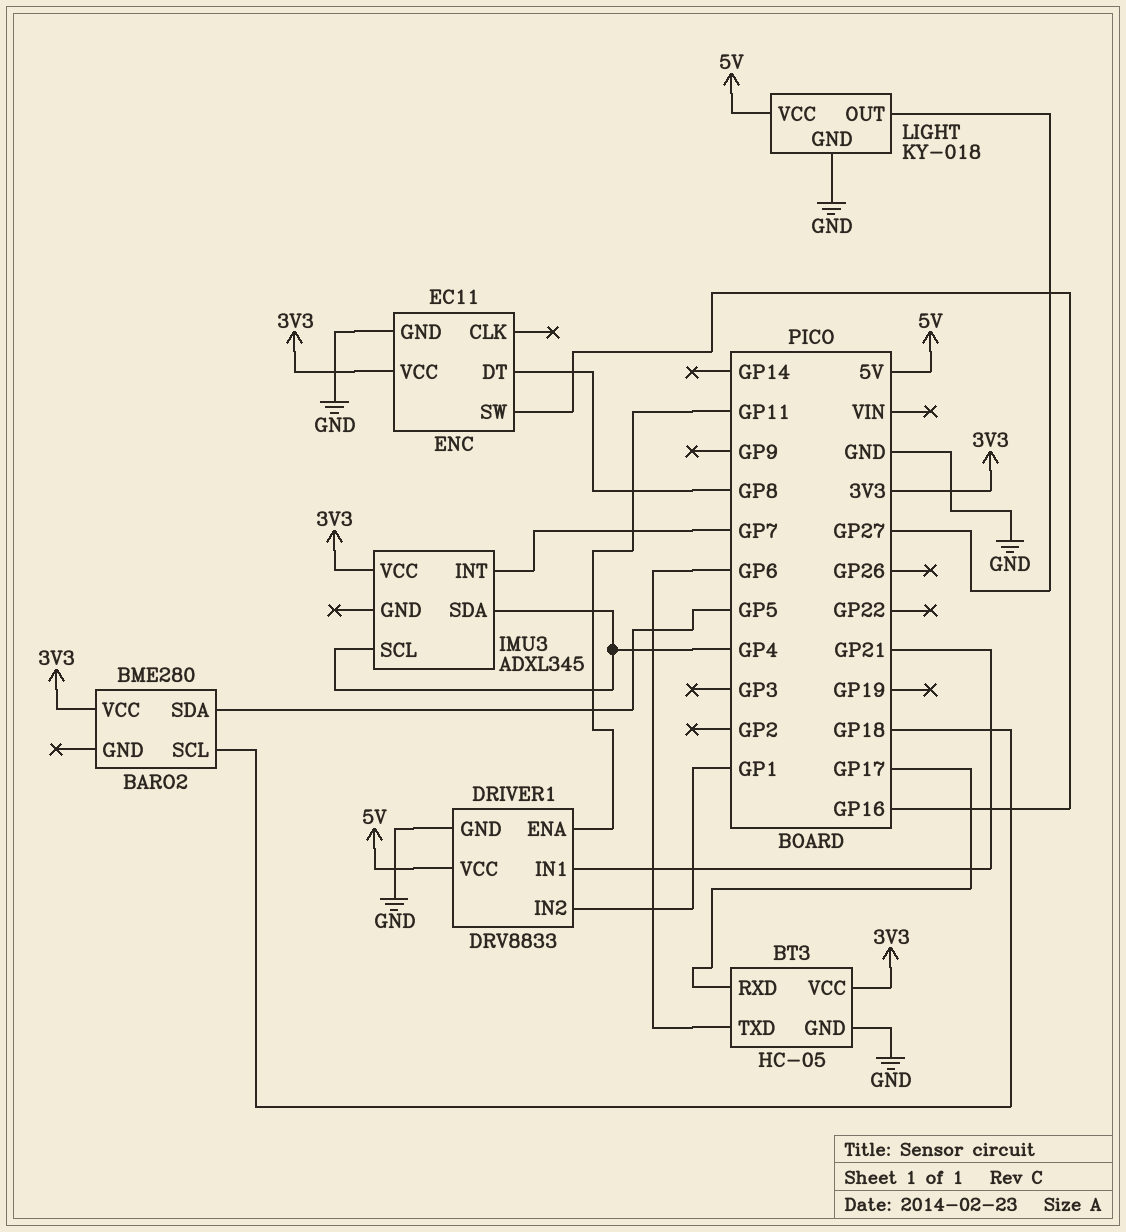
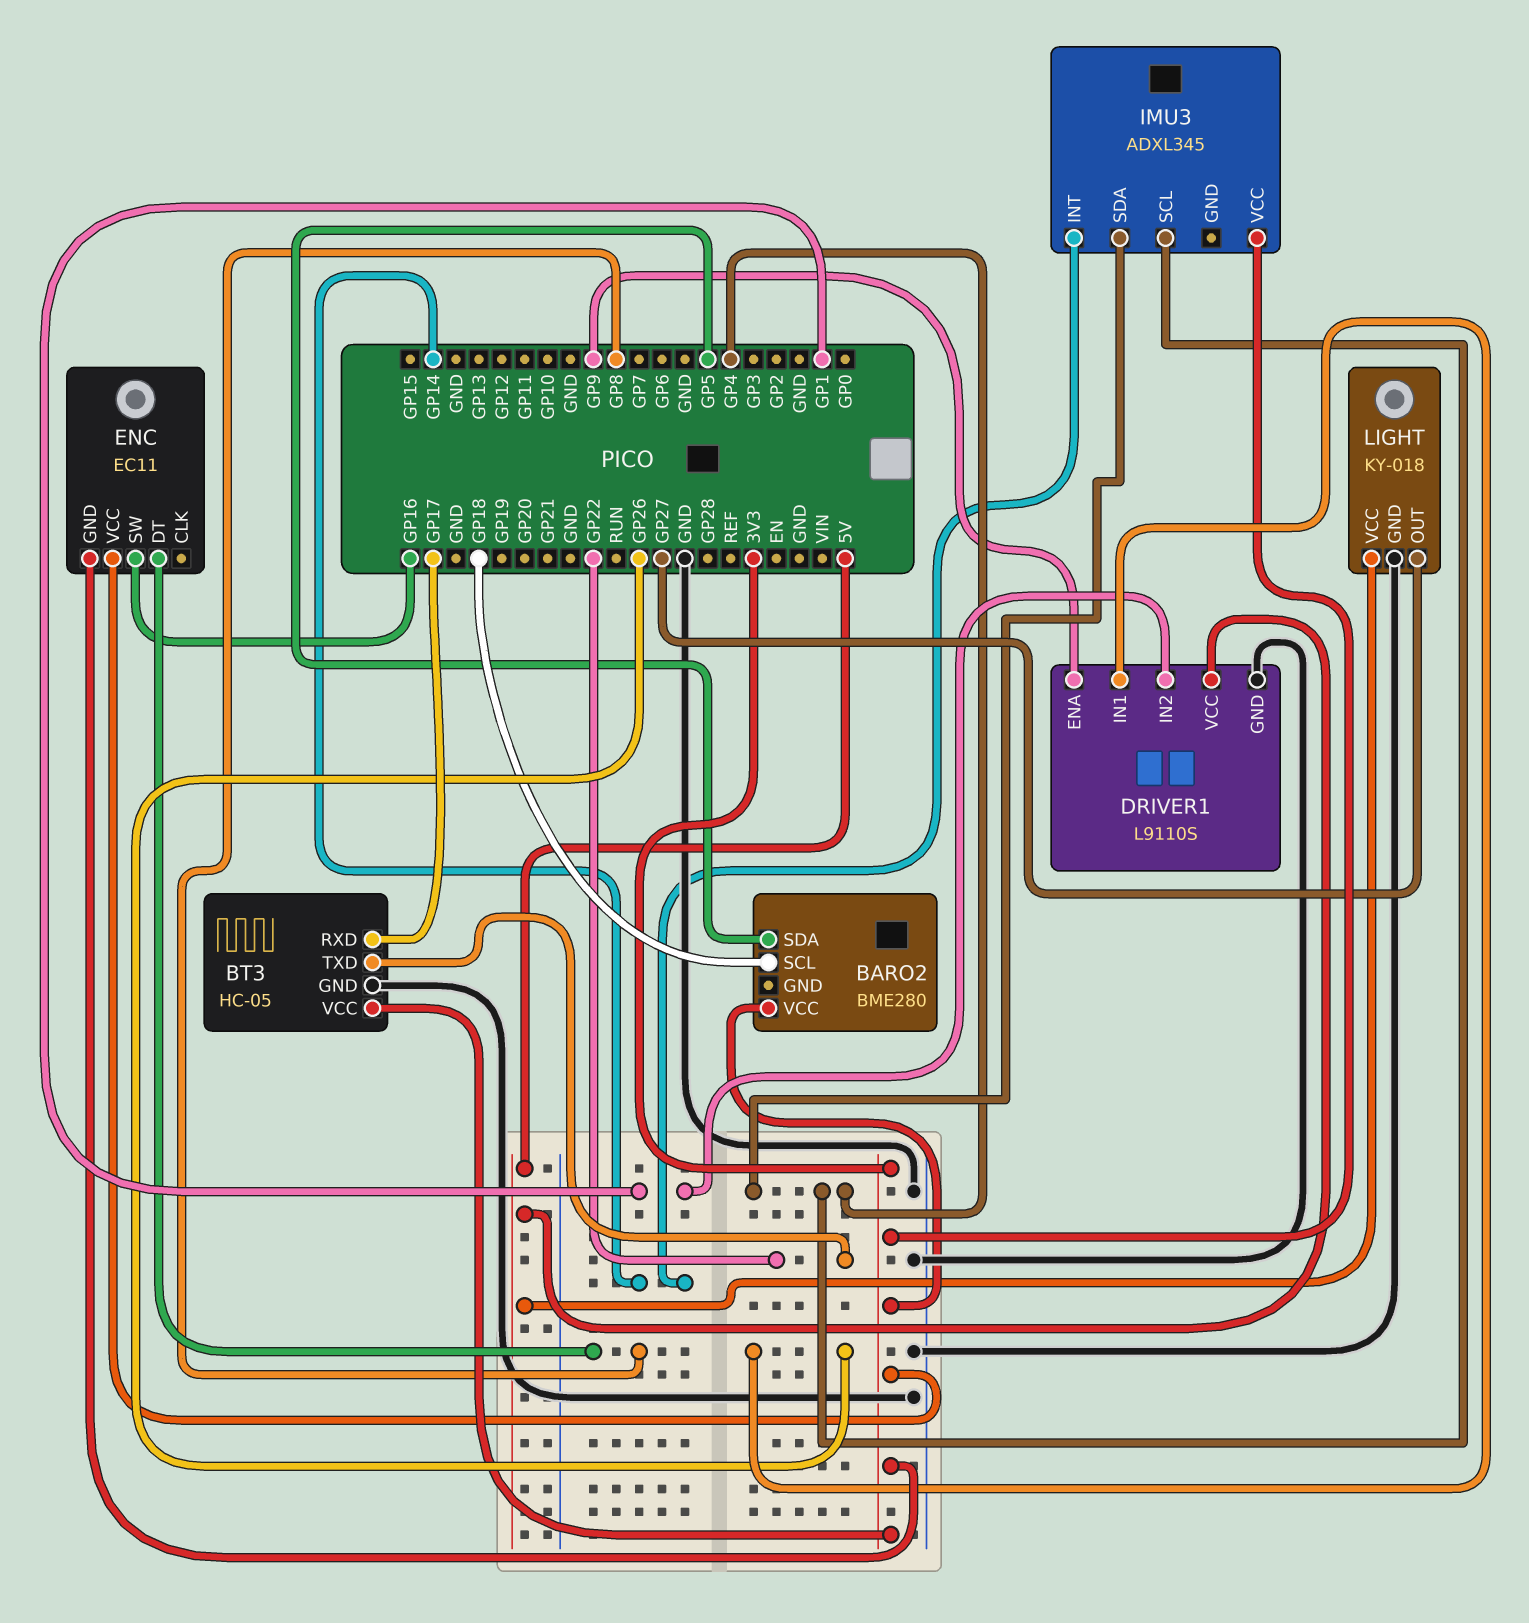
BT3 pin TXD: GP6 -> GP22
DRIVER1: DRV8833 -> L9110S
DRIVER1 pin ENA: GP11 -> GP9
DRIVER1 pin IN1: GP21 -> GP26
ENC pin GND: GND -> 3V3
IMU3 pin INT: GP7 -> GP14

